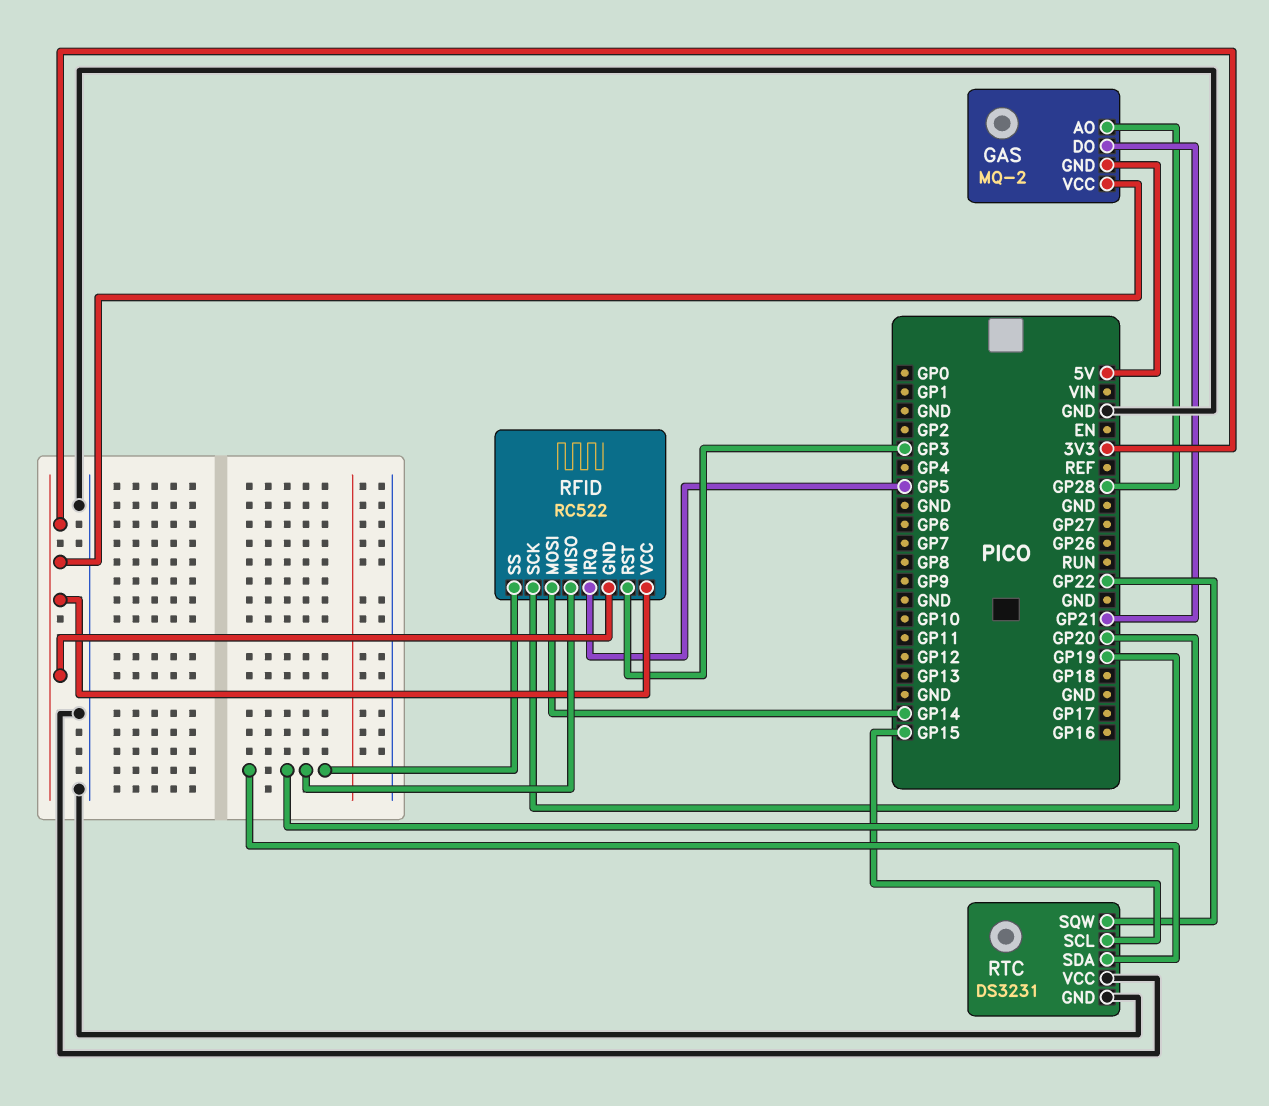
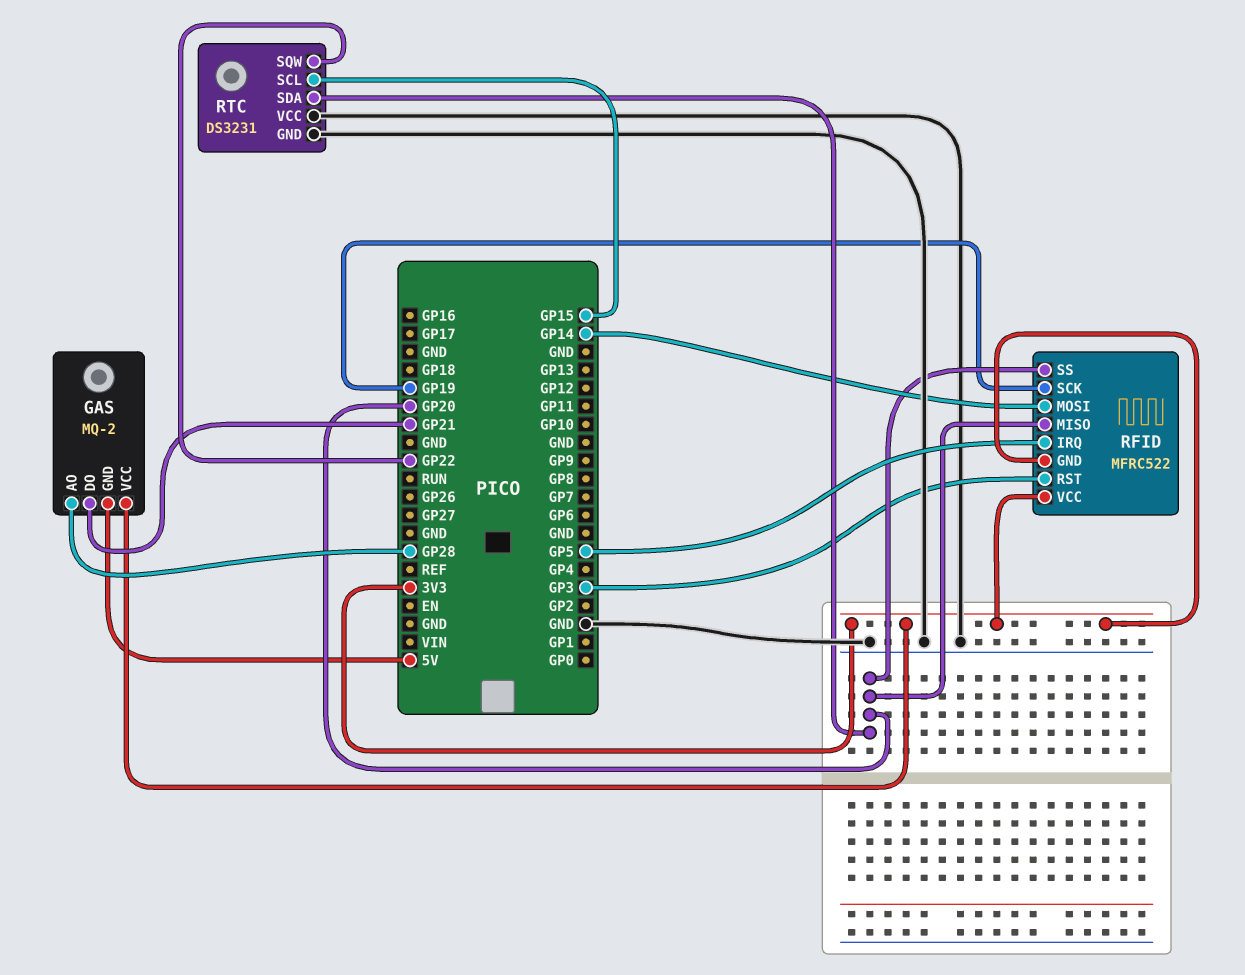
RFID: RC522 -> MFRC522

